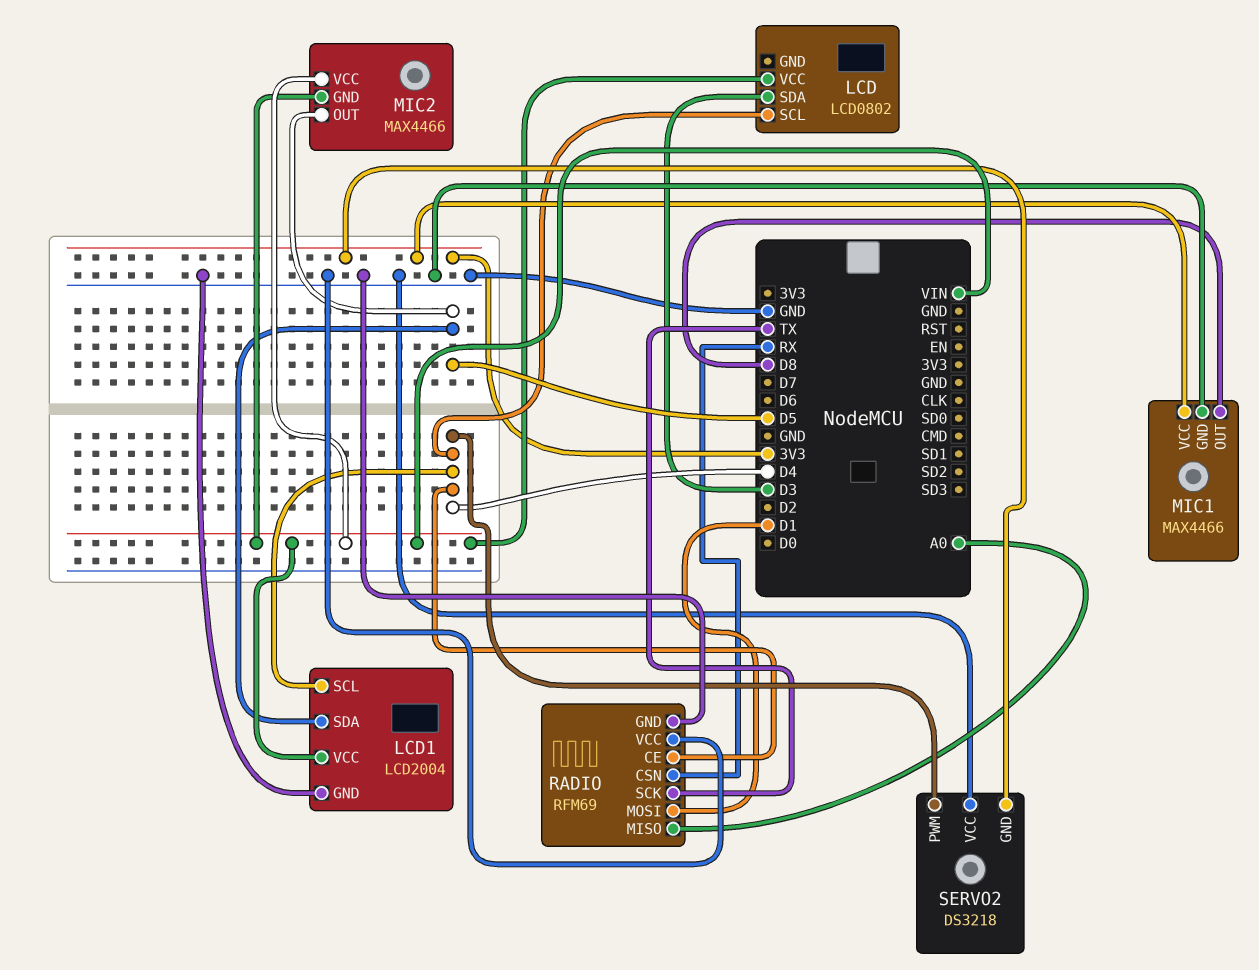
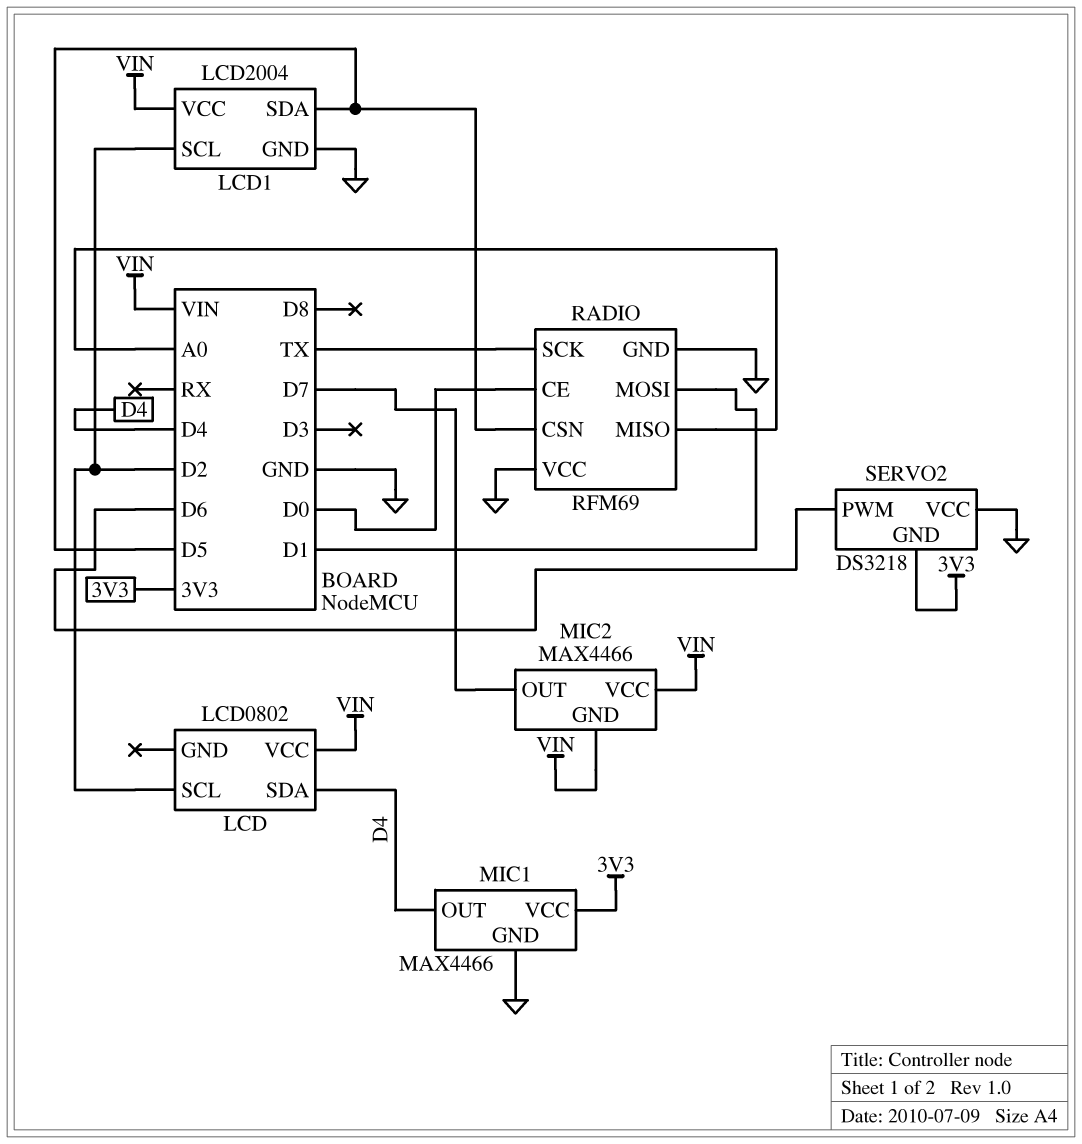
LCD pin SCL: D4 -> D2
LCD pin SDA: D3 -> D4
LCD1 pin SCL: D4 -> D2
MIC1 pin OUT: D8 -> D4
MIC2 pin OUT: D5 -> D7
RADIO pin CE: D4 -> D0
RADIO pin CSN: RX -> D5
SERVO2 pin PWM: D4 -> D6

